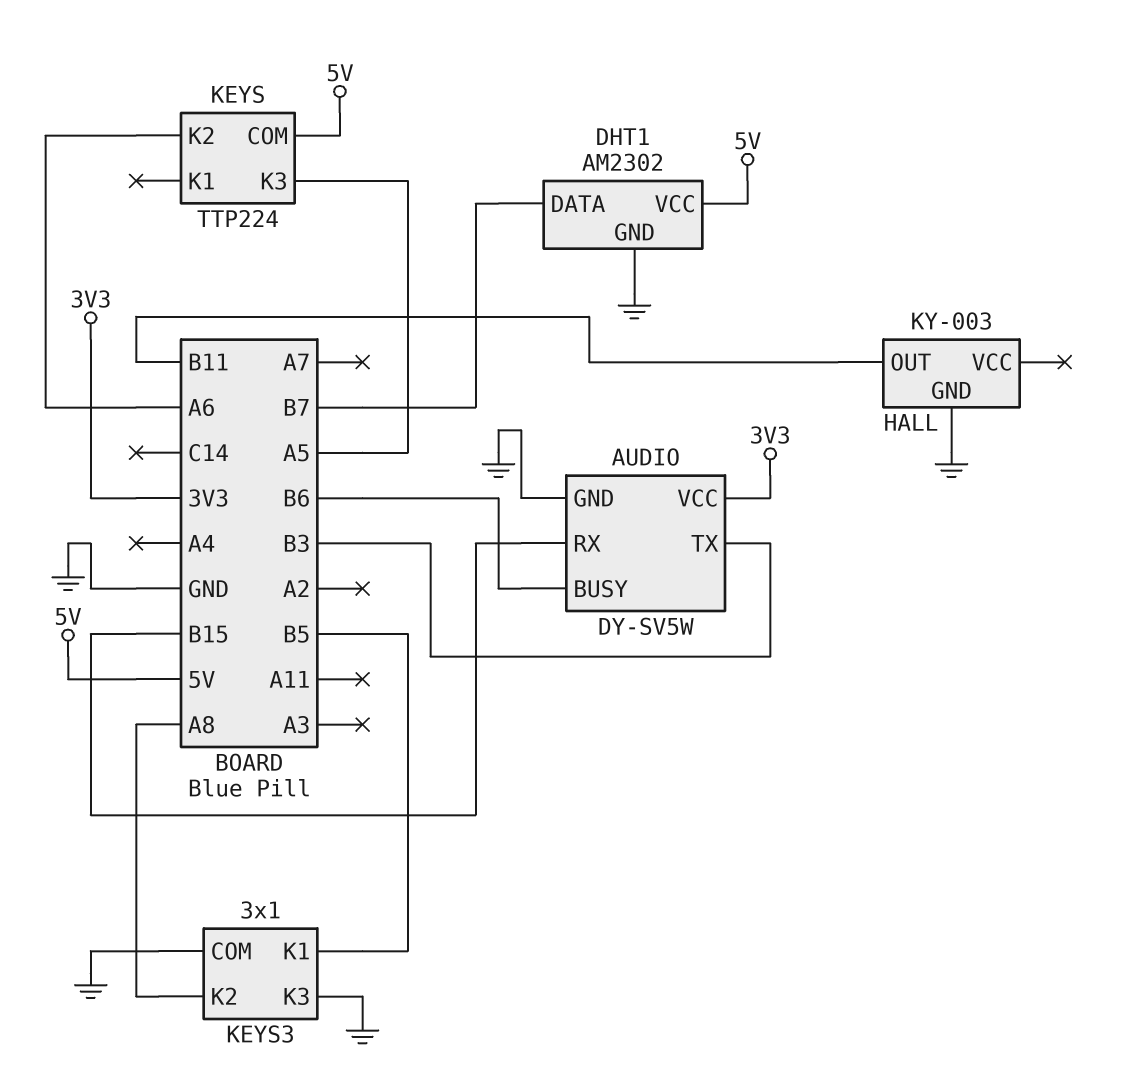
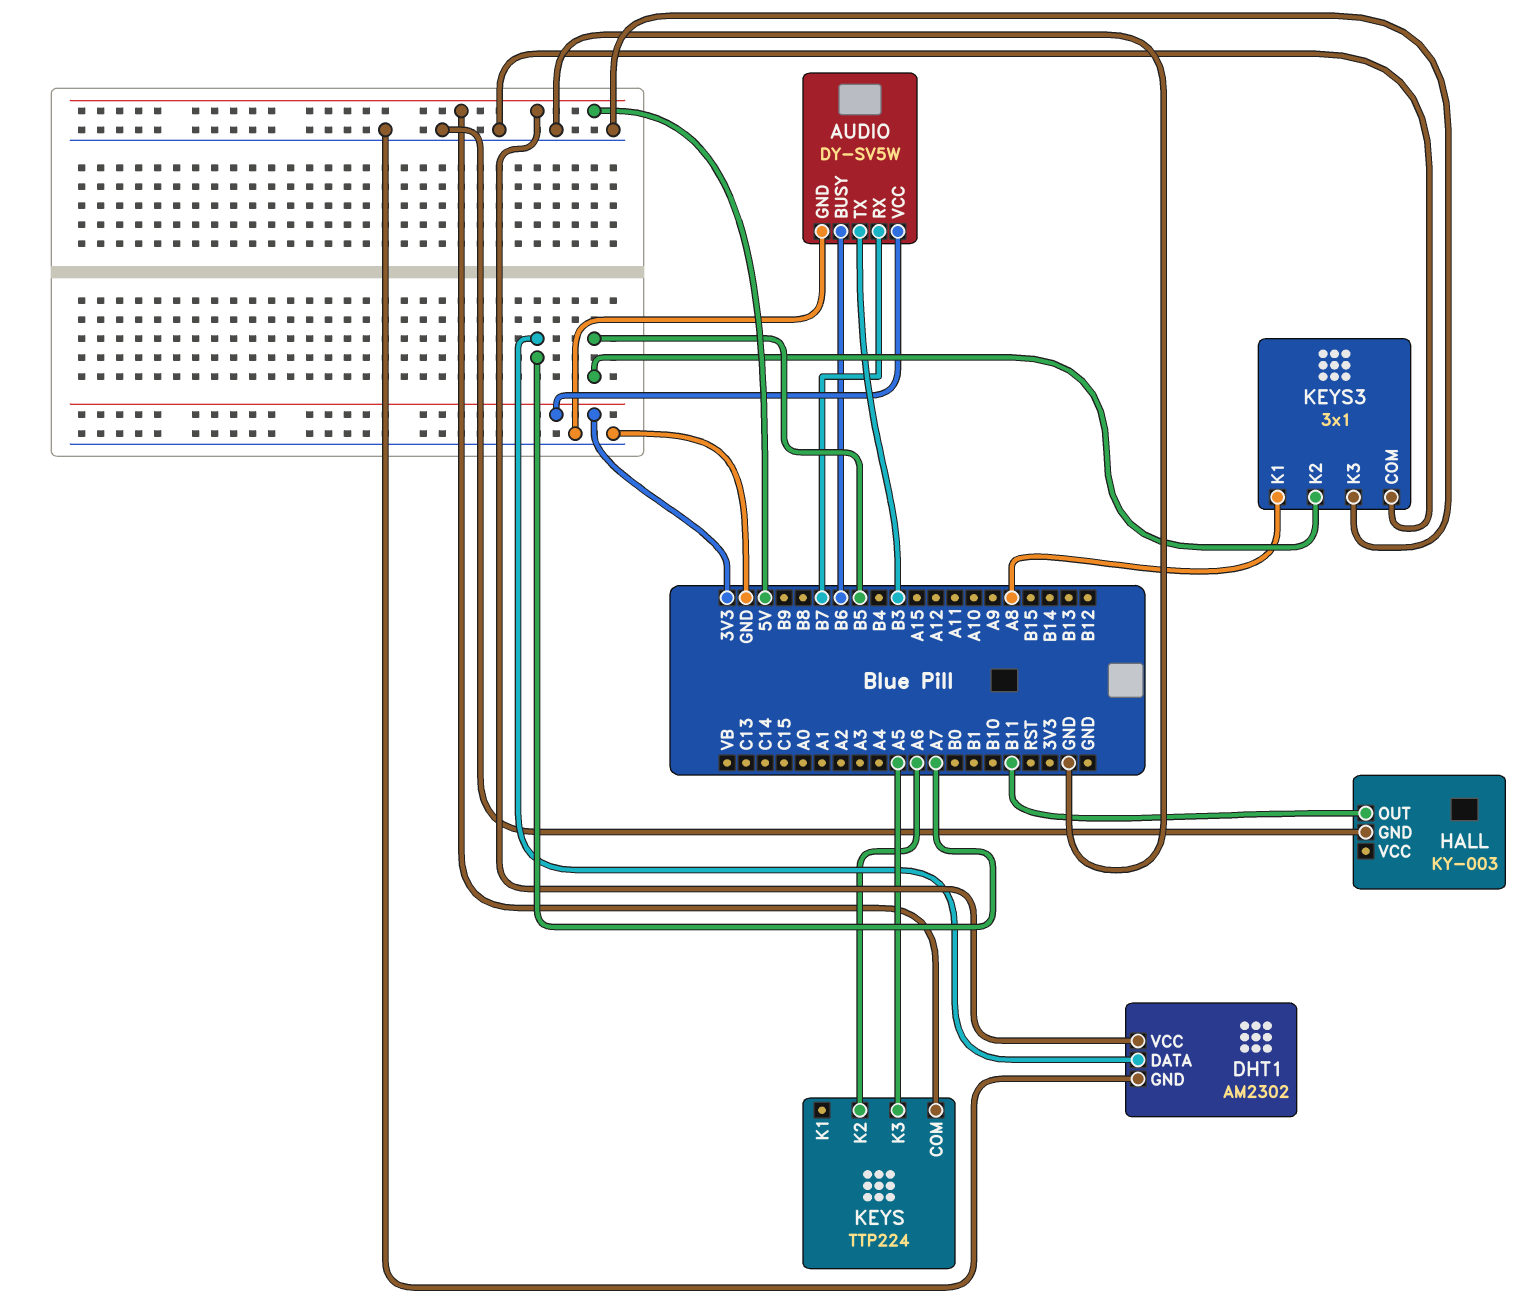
AUDIO pin RX: B15 -> B7
DHT1 pin DATA: B7 -> A7
KEYS3 pin K1: B5 -> A8
KEYS3 pin K2: A8 -> B5

